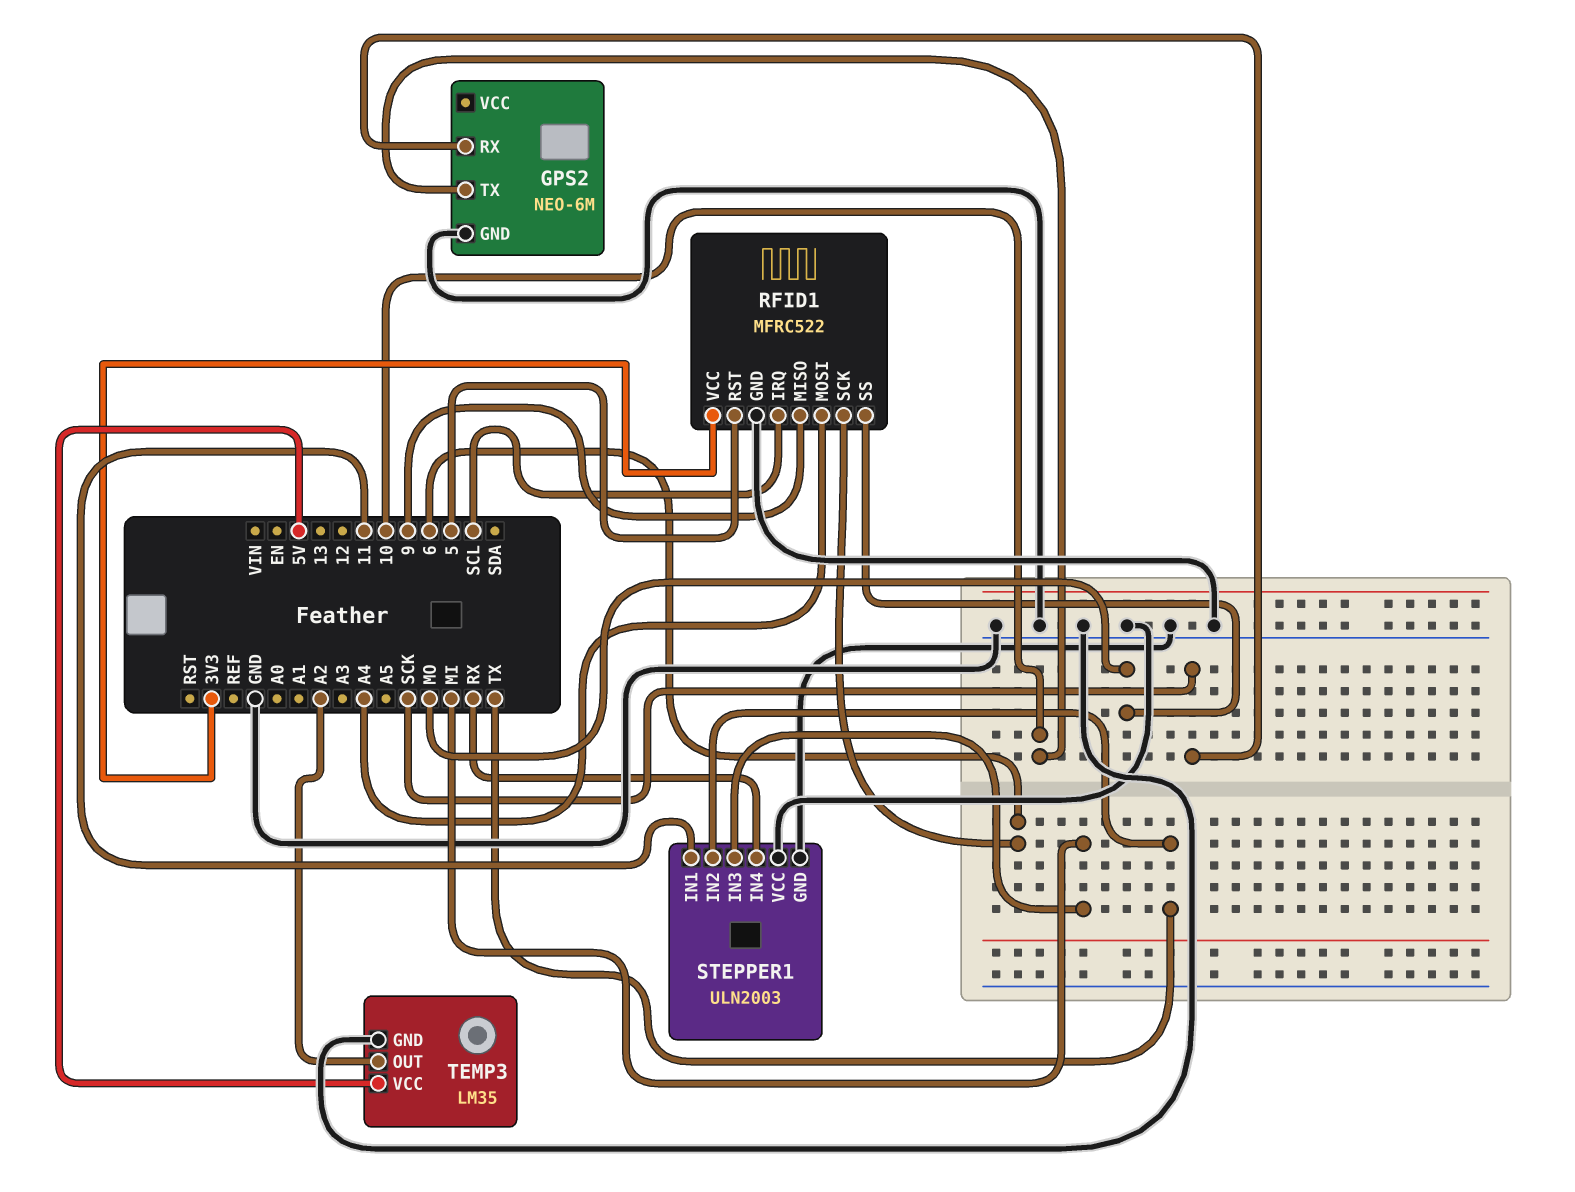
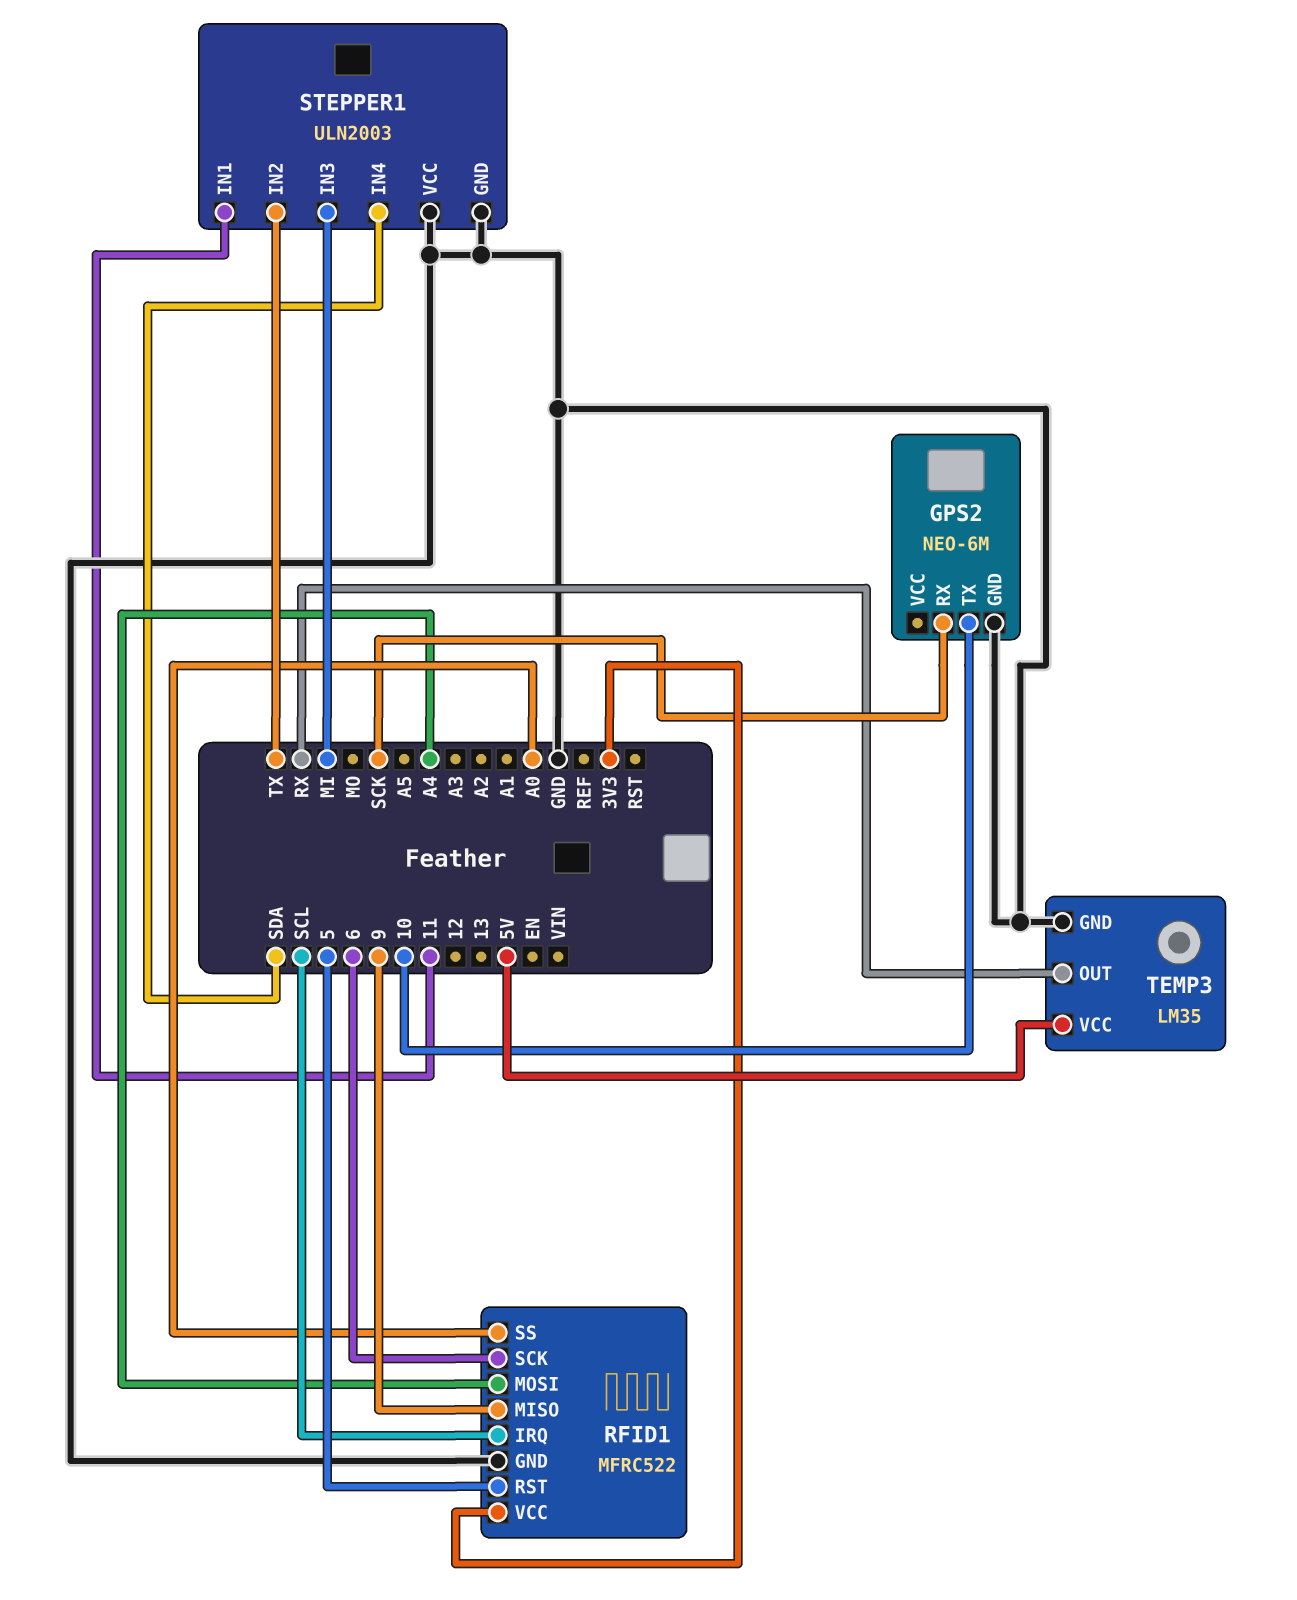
RFID1 pin SS: MO -> A0
STEPPER1 pin IN4: RX -> SDA
TEMP3 pin OUT: A2 -> RX

